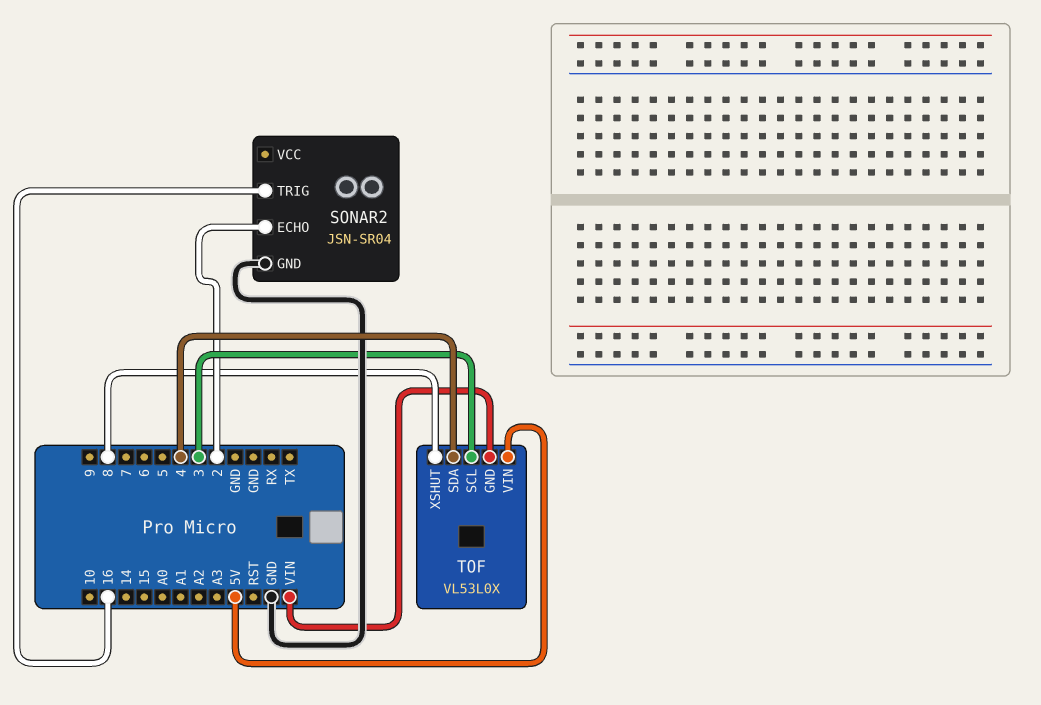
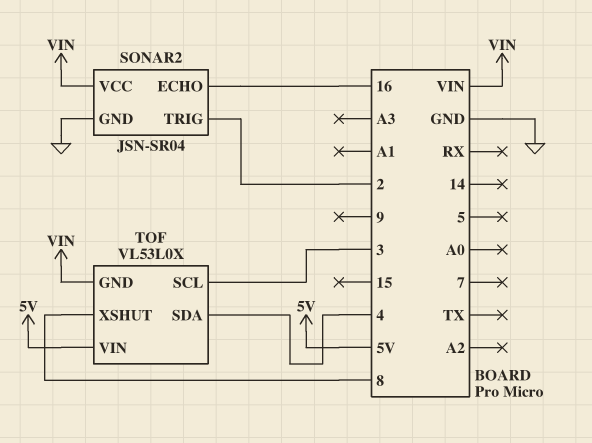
SONAR2 pin ECHO: 2 -> 16
SONAR2 pin TRIG: 16 -> 2
SONAR2 pin VCC: none -> VIN

